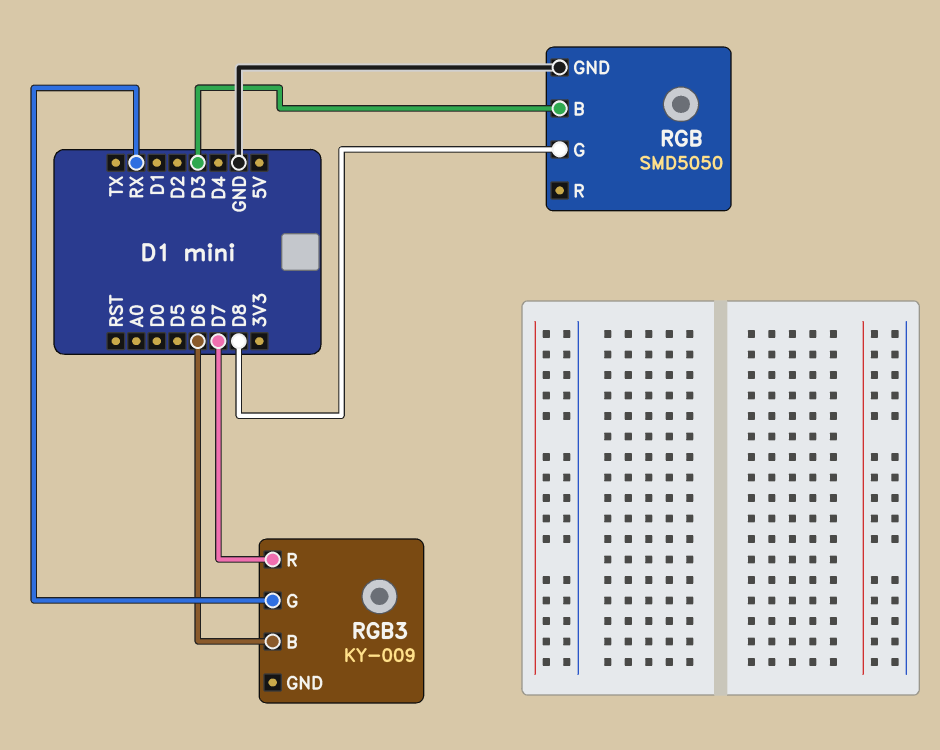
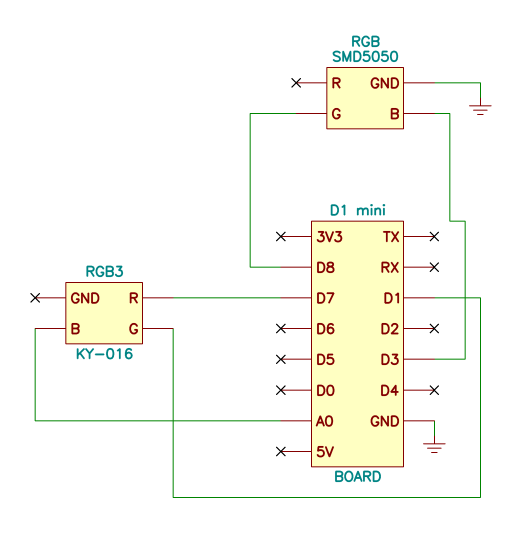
RGB3: KY-009 -> KY-016
RGB3 pin B: D6 -> A0
RGB3 pin G: RX -> D1

